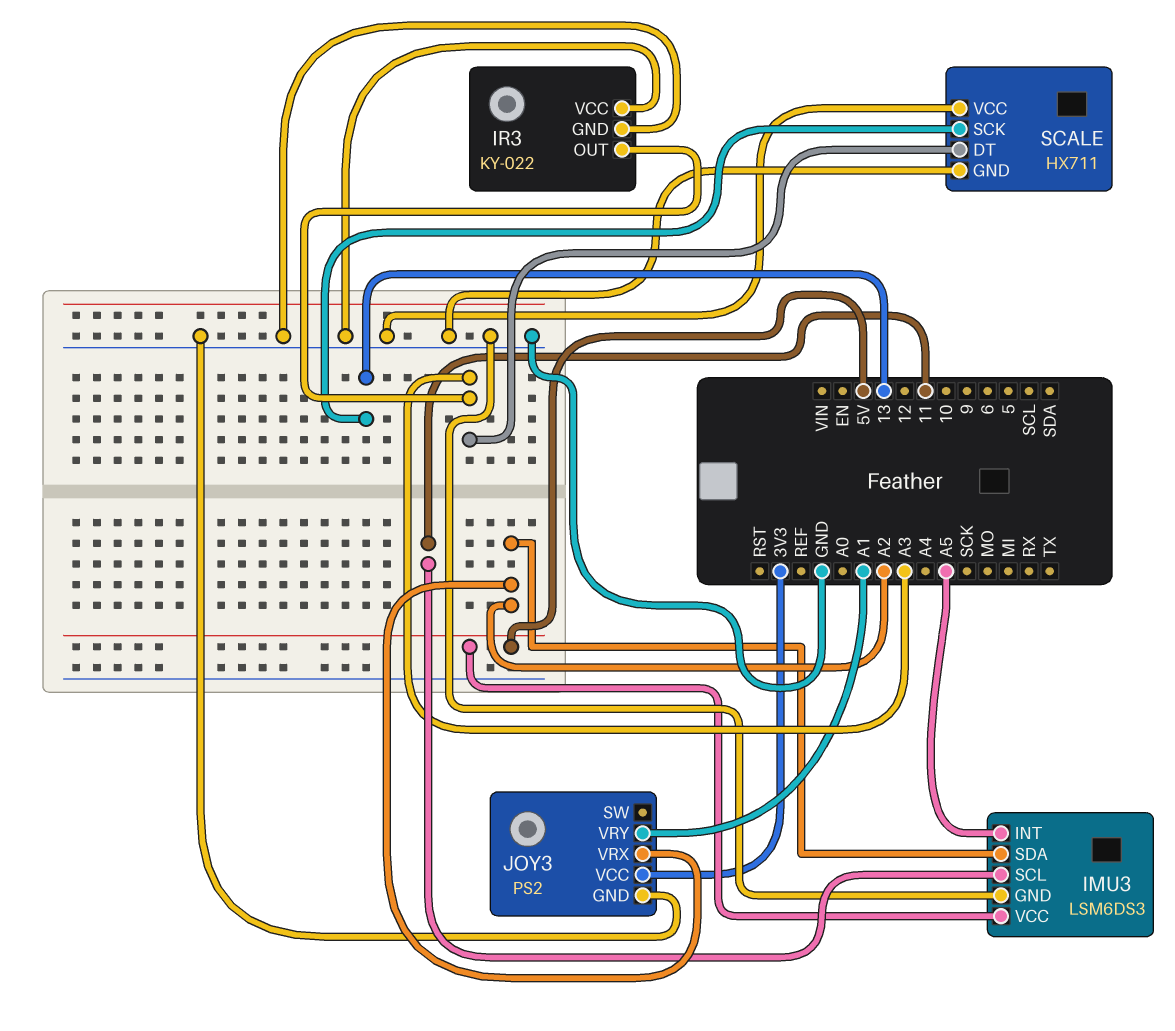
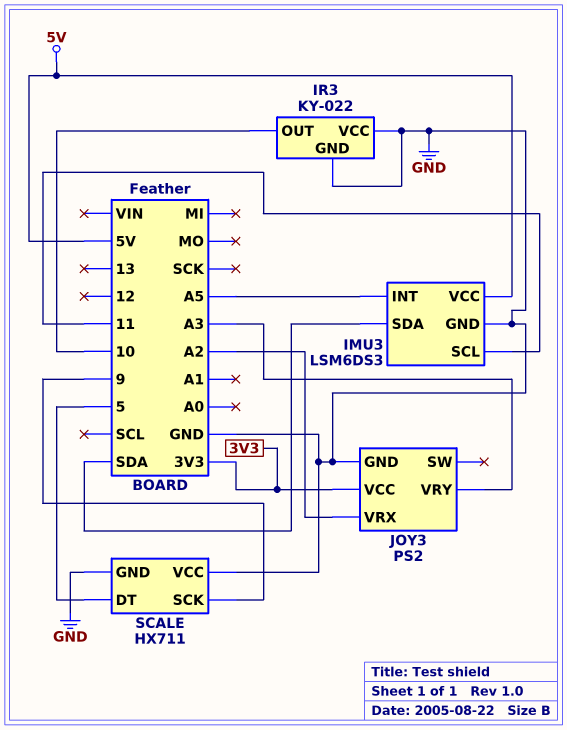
IMU3 pin SDA: A2 -> SDA
IR3 pin OUT: A3 -> 10
JOY3 pin VRY: A1 -> A3
SCALE pin DT: A3 -> 5
SCALE pin SCK: 13 -> 9

